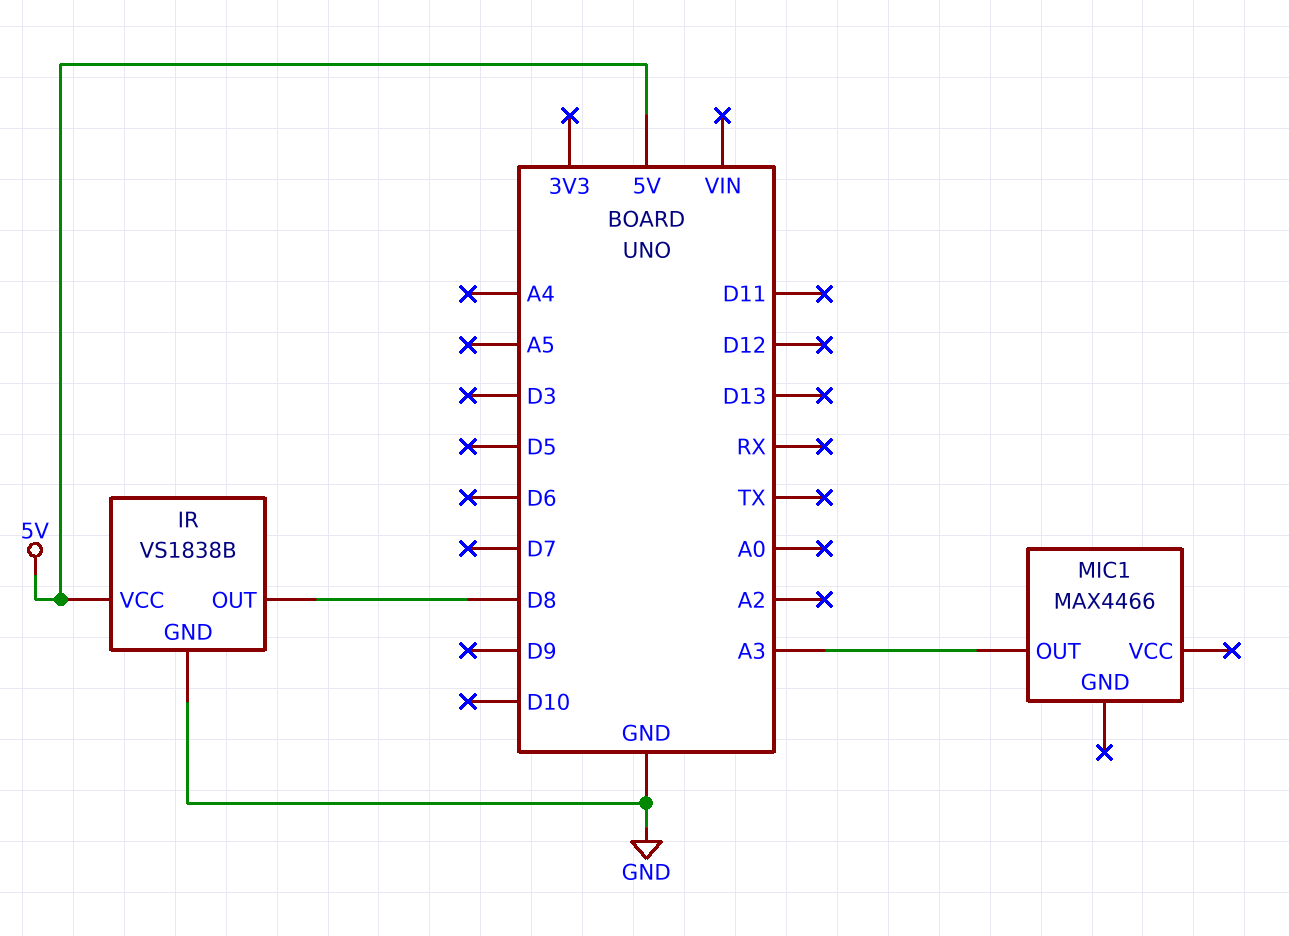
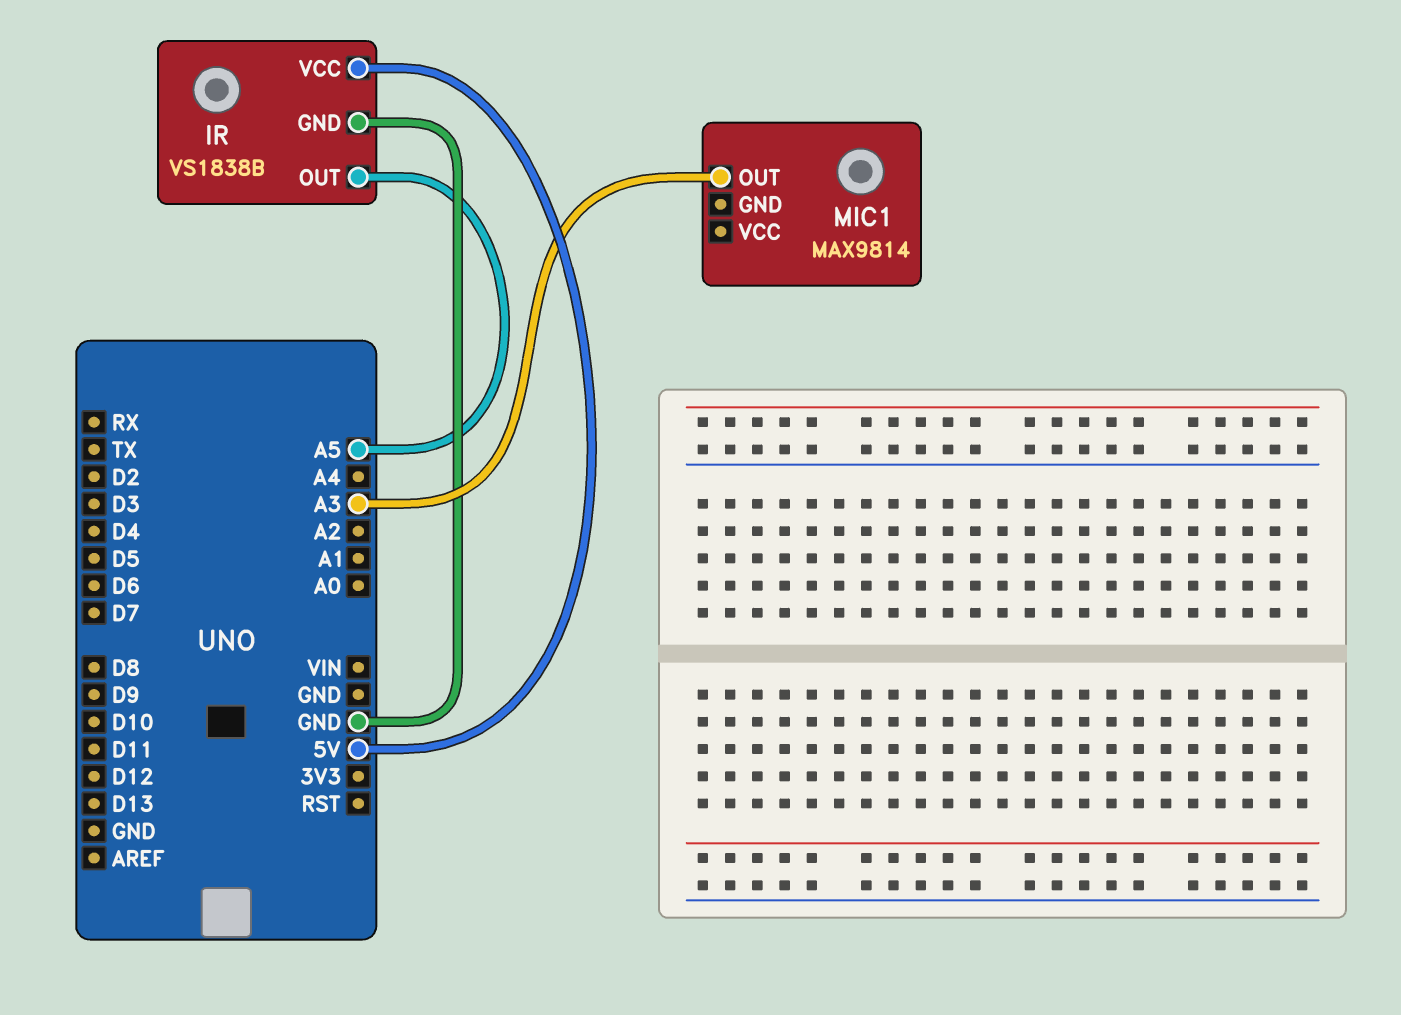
IR pin OUT: D8 -> A5
MIC1: MAX4466 -> MAX9814

